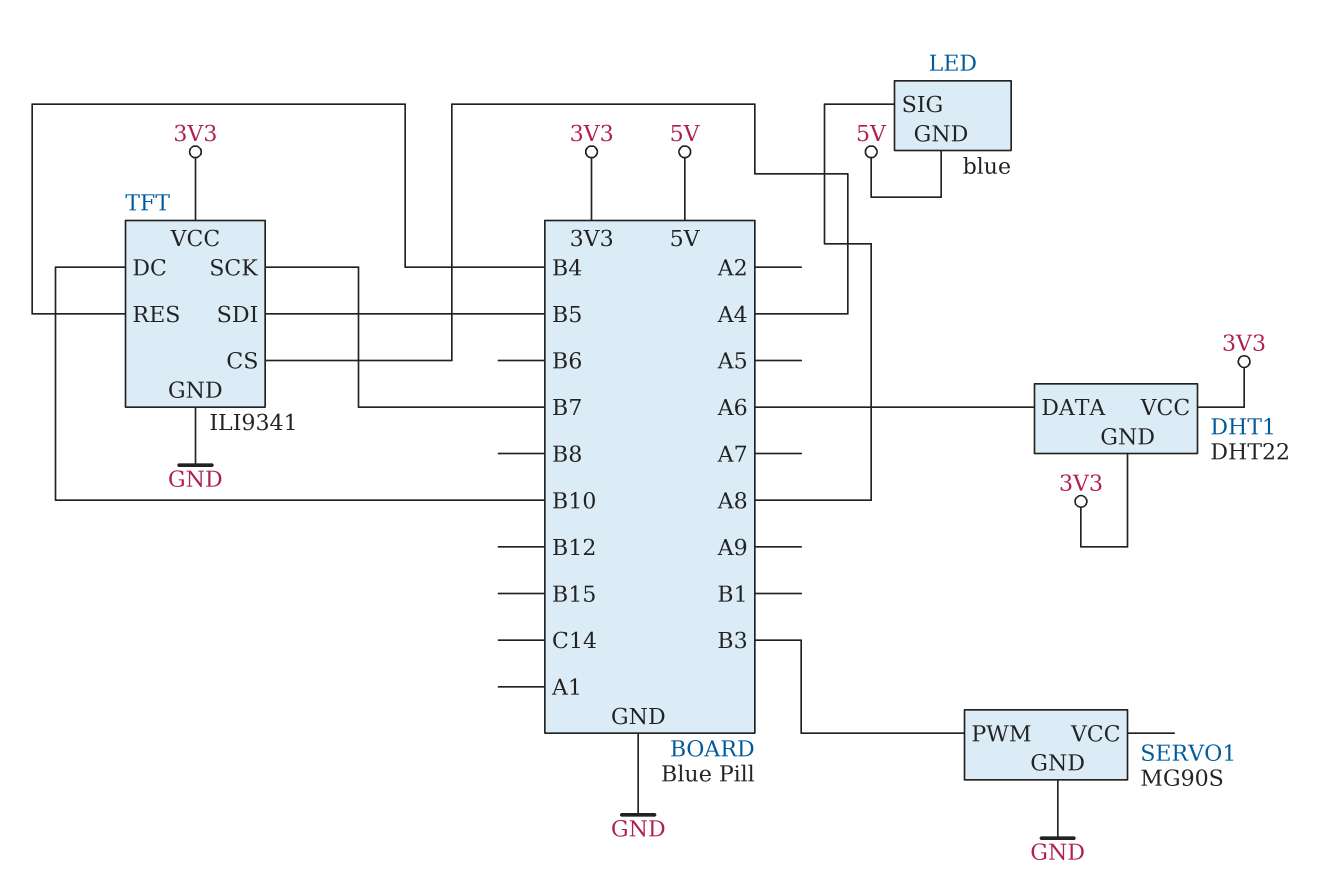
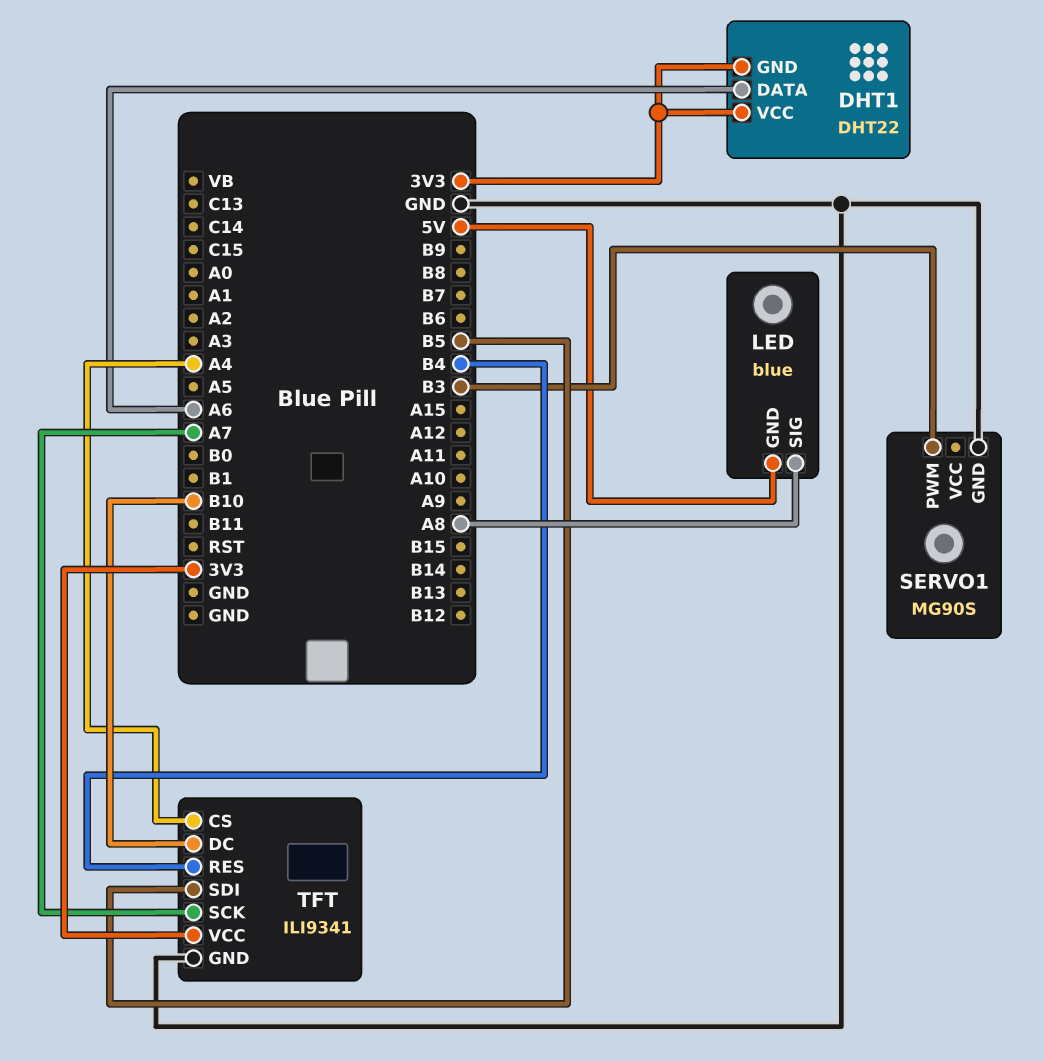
TFT pin SCK: B7 -> A7

